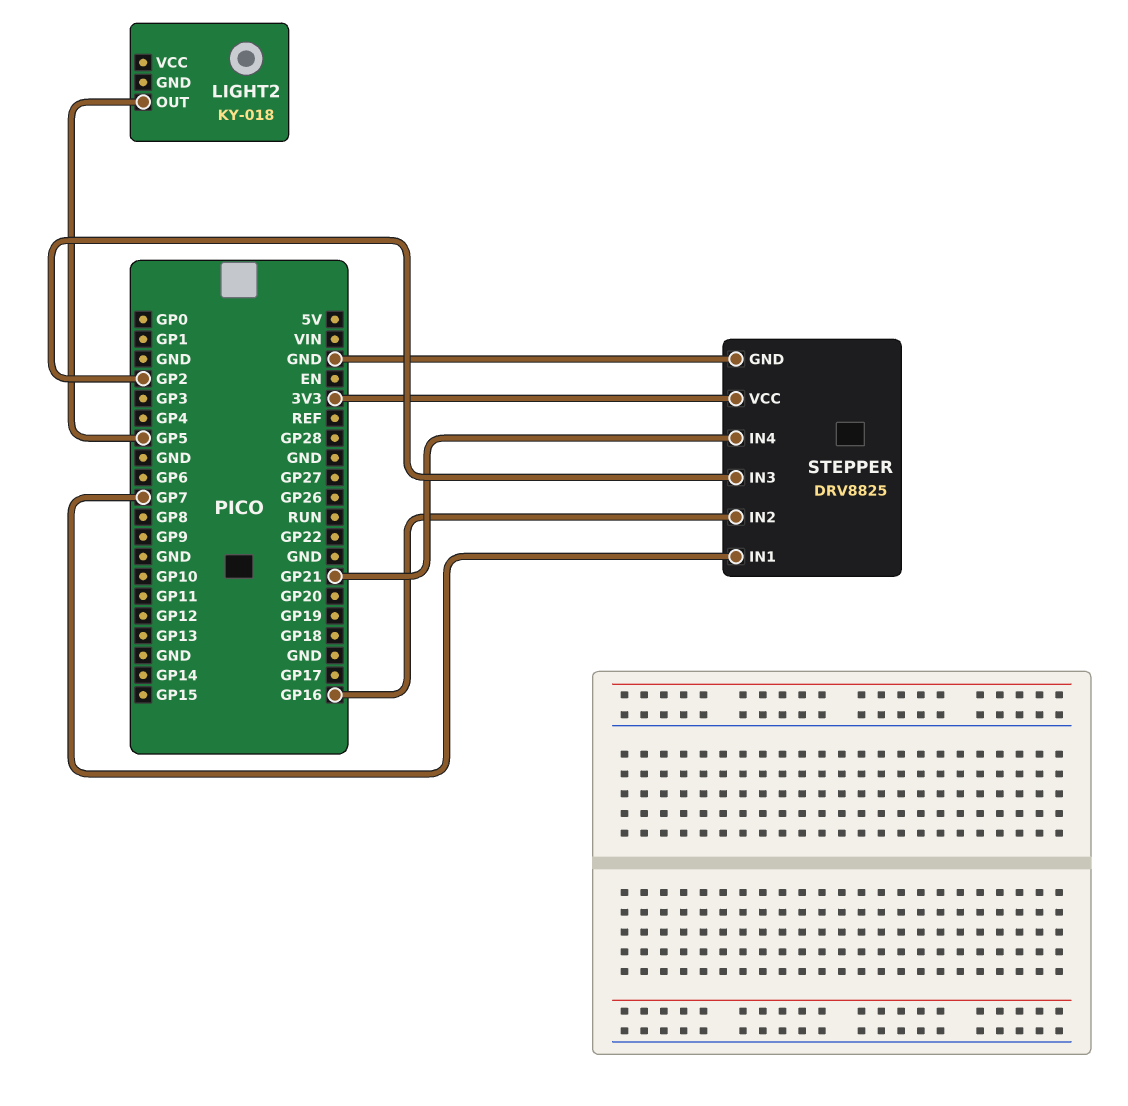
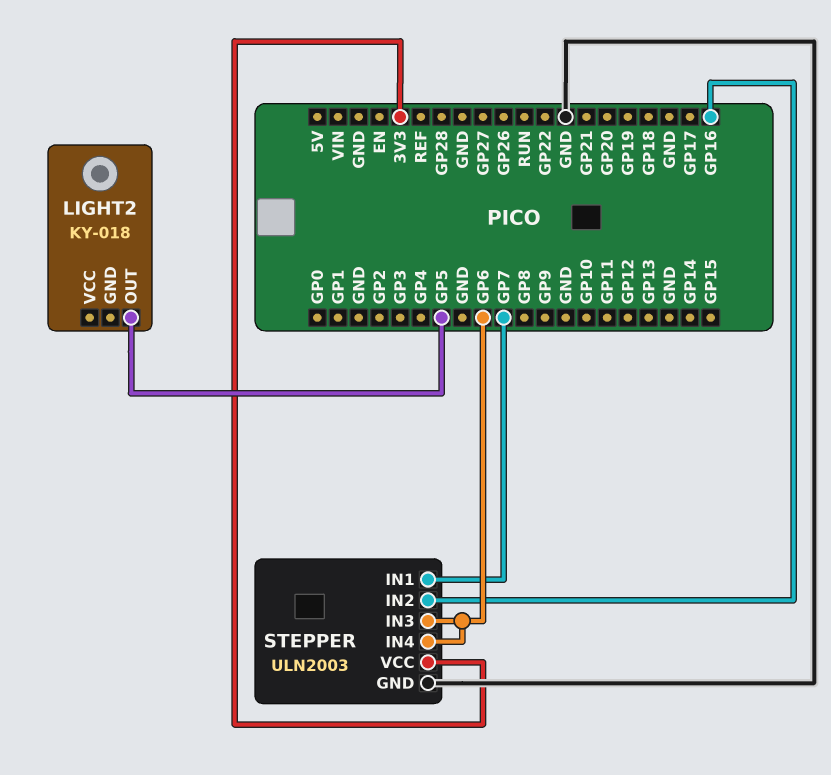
STEPPER: DRV8825 -> ULN2003
STEPPER pin IN3: GP2 -> GP6
STEPPER pin IN4: GP21 -> GP6

